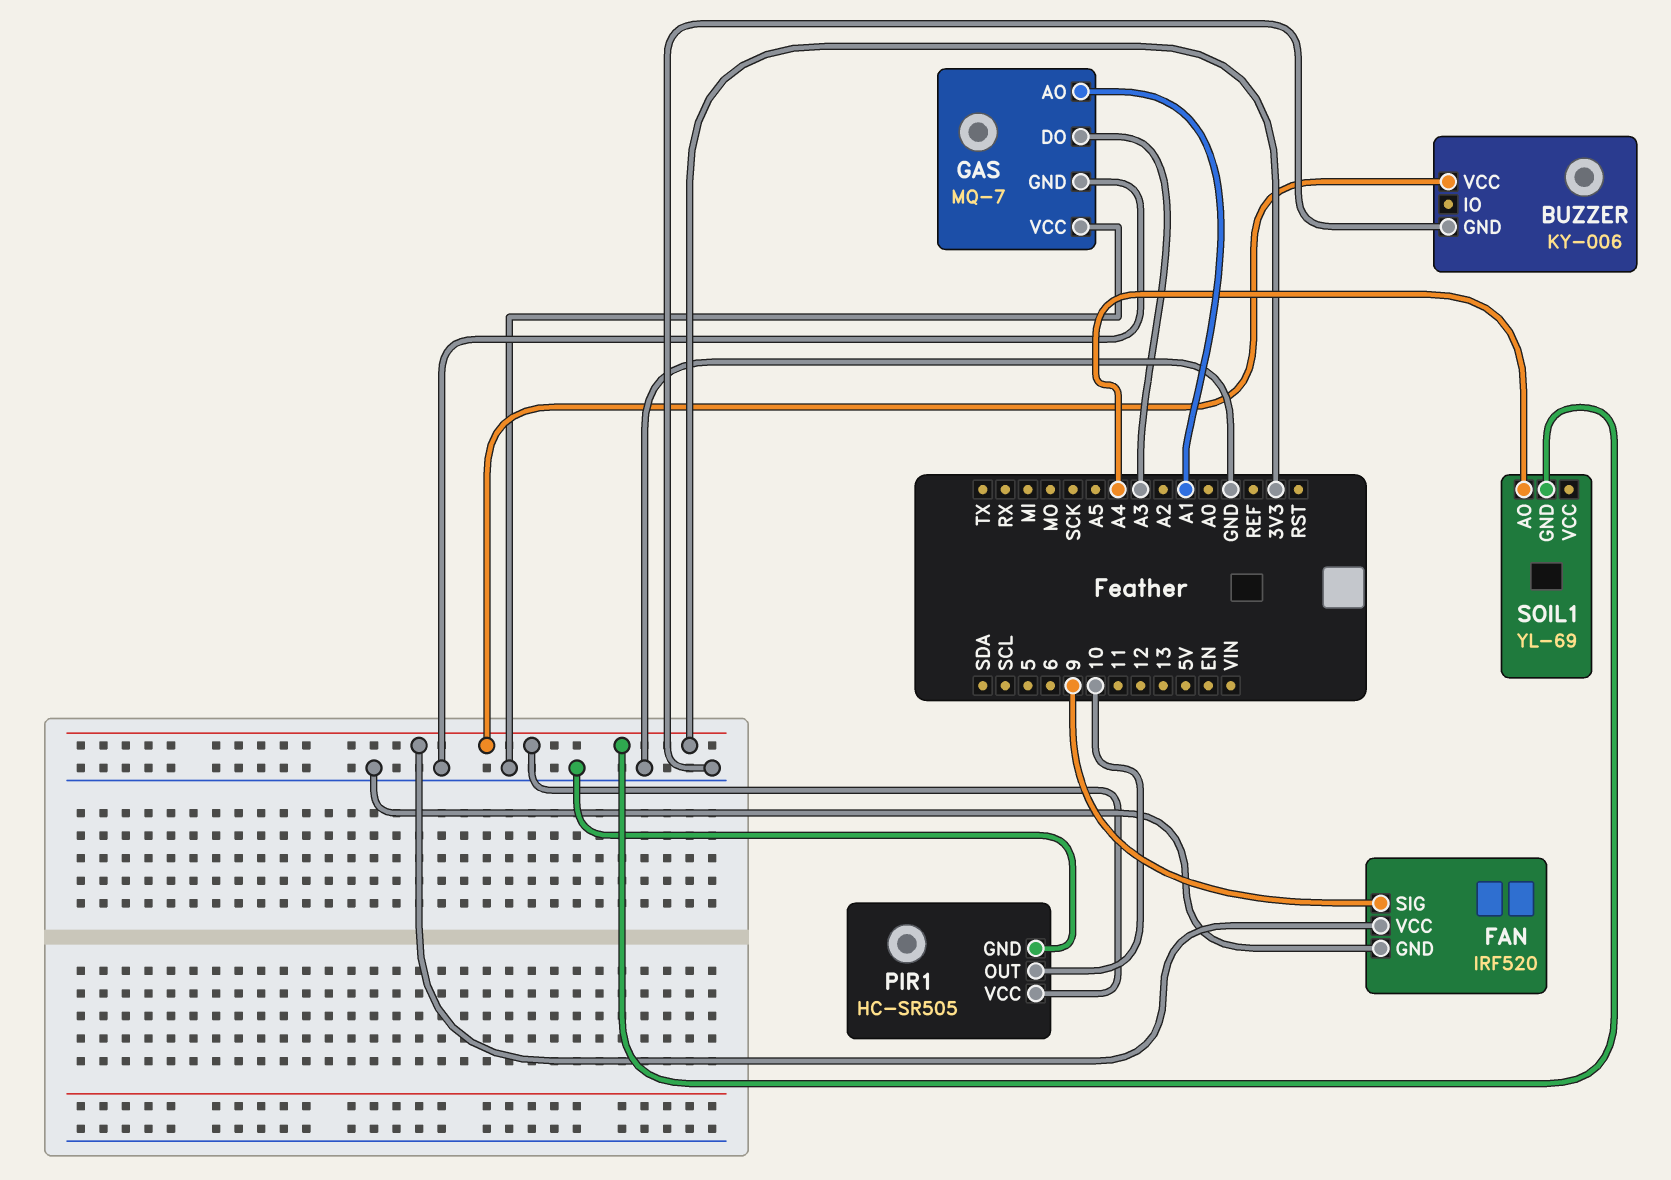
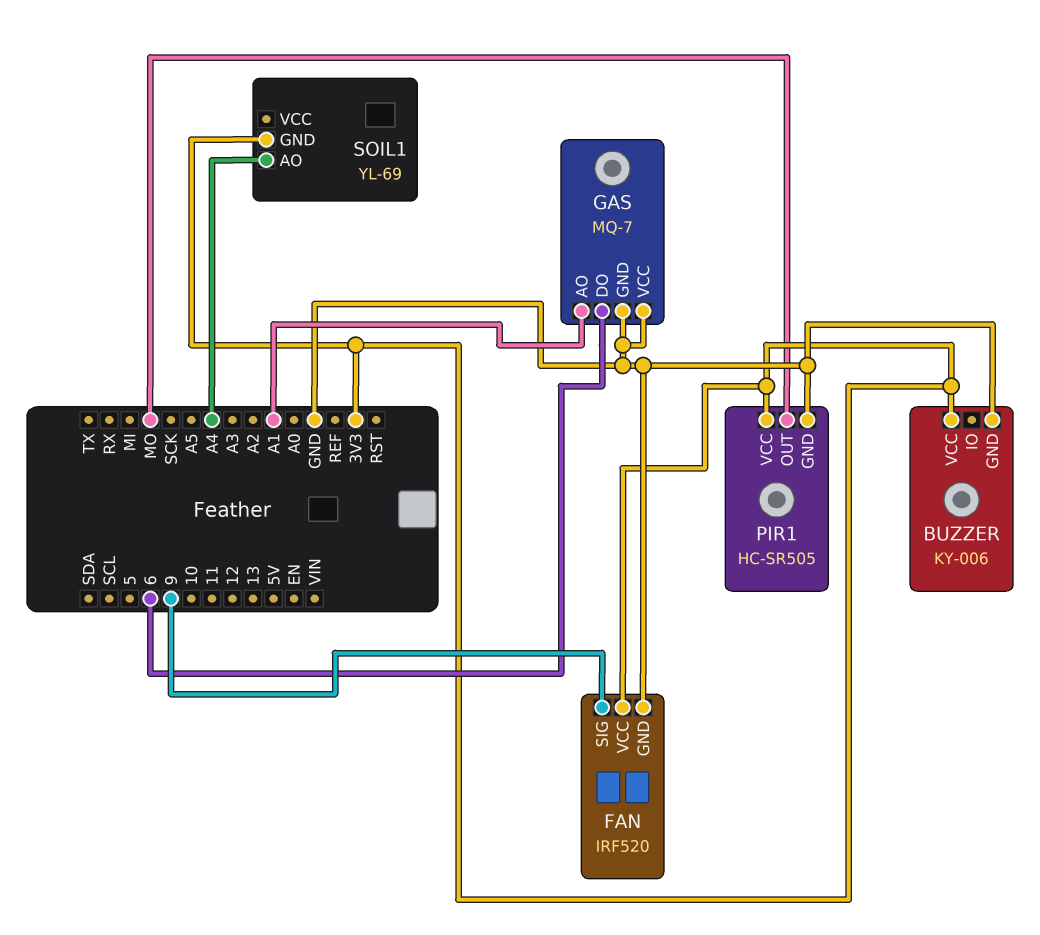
GAS pin DO: A3 -> 6
PIR1 pin OUT: 10 -> MO

